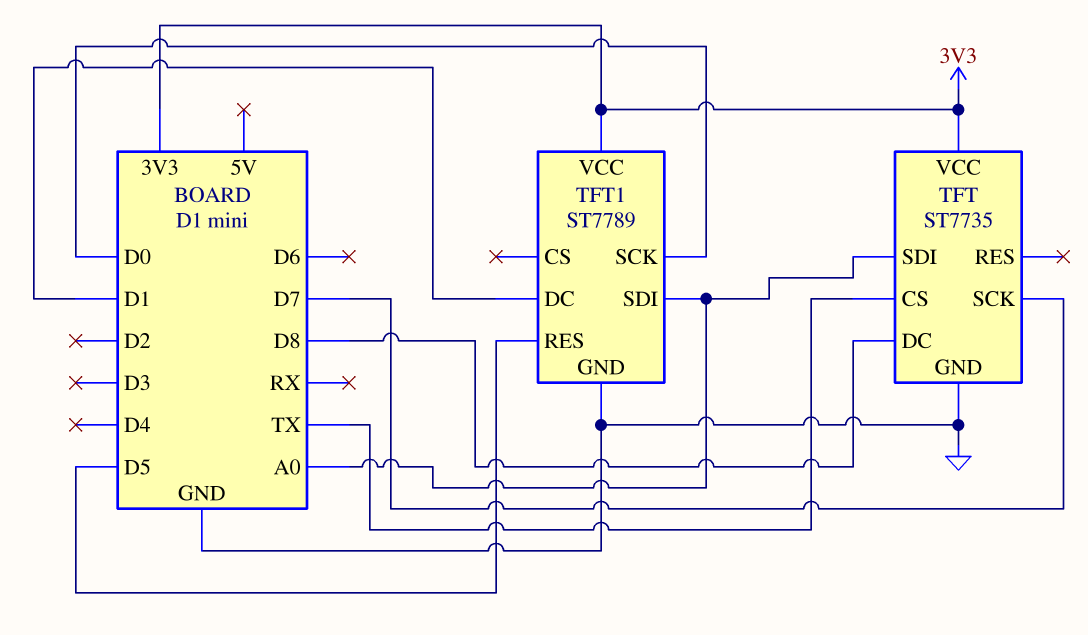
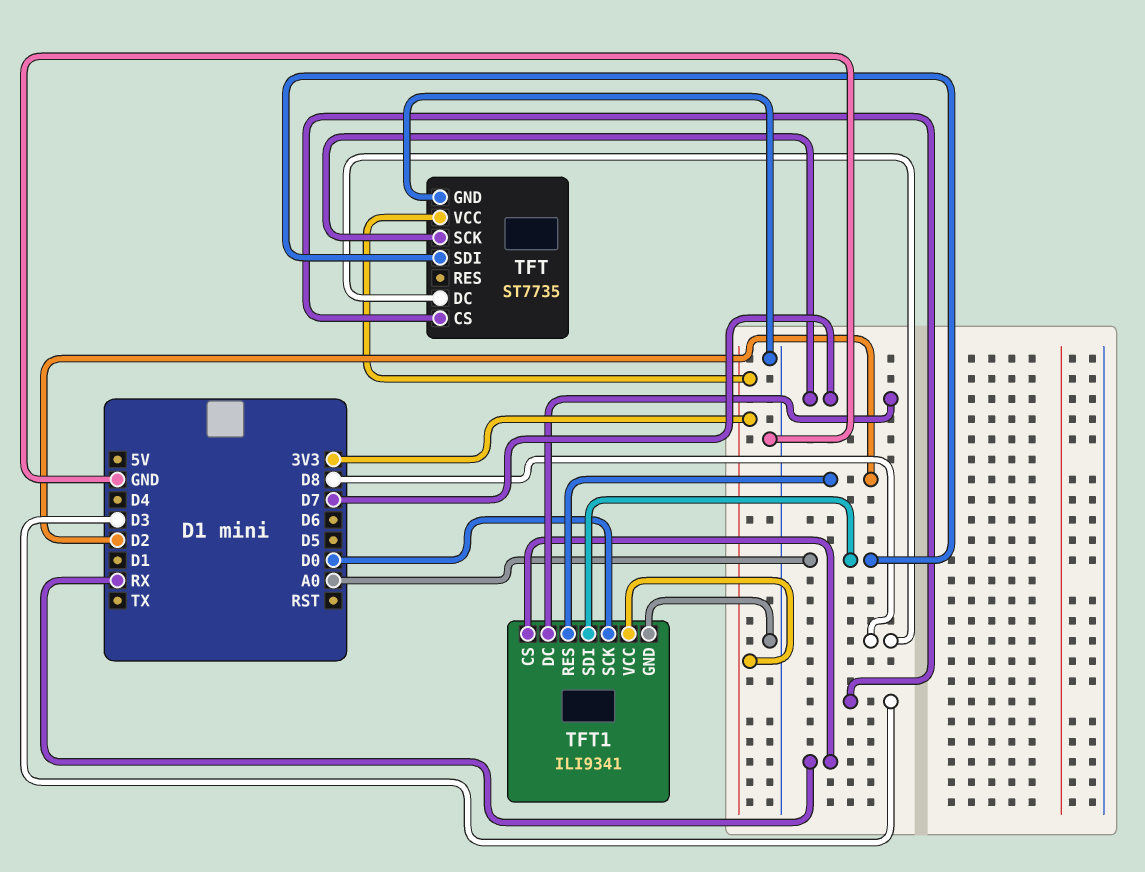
TFT pin CS: TX -> D3
TFT1: ST7789 -> ILI9341
TFT1 pin CS: none -> RX
TFT1 pin DC: D1 -> D7
TFT1 pin RES: D5 -> D2

